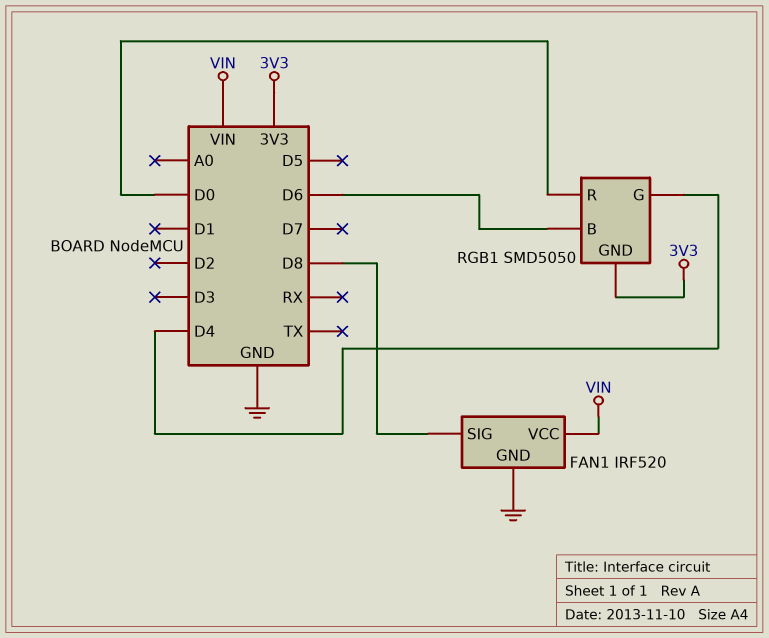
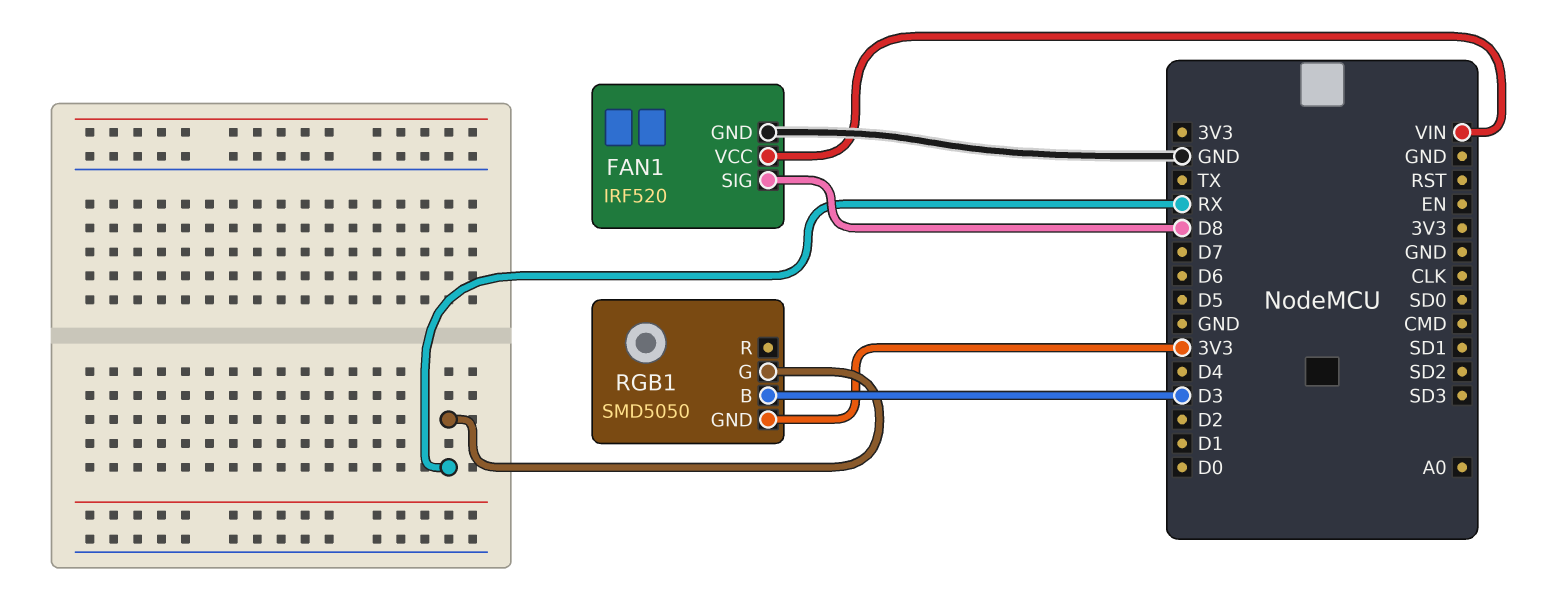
RGB1 pin B: D6 -> D3
RGB1 pin G: D4 -> RX
RGB1 pin R: D0 -> none

